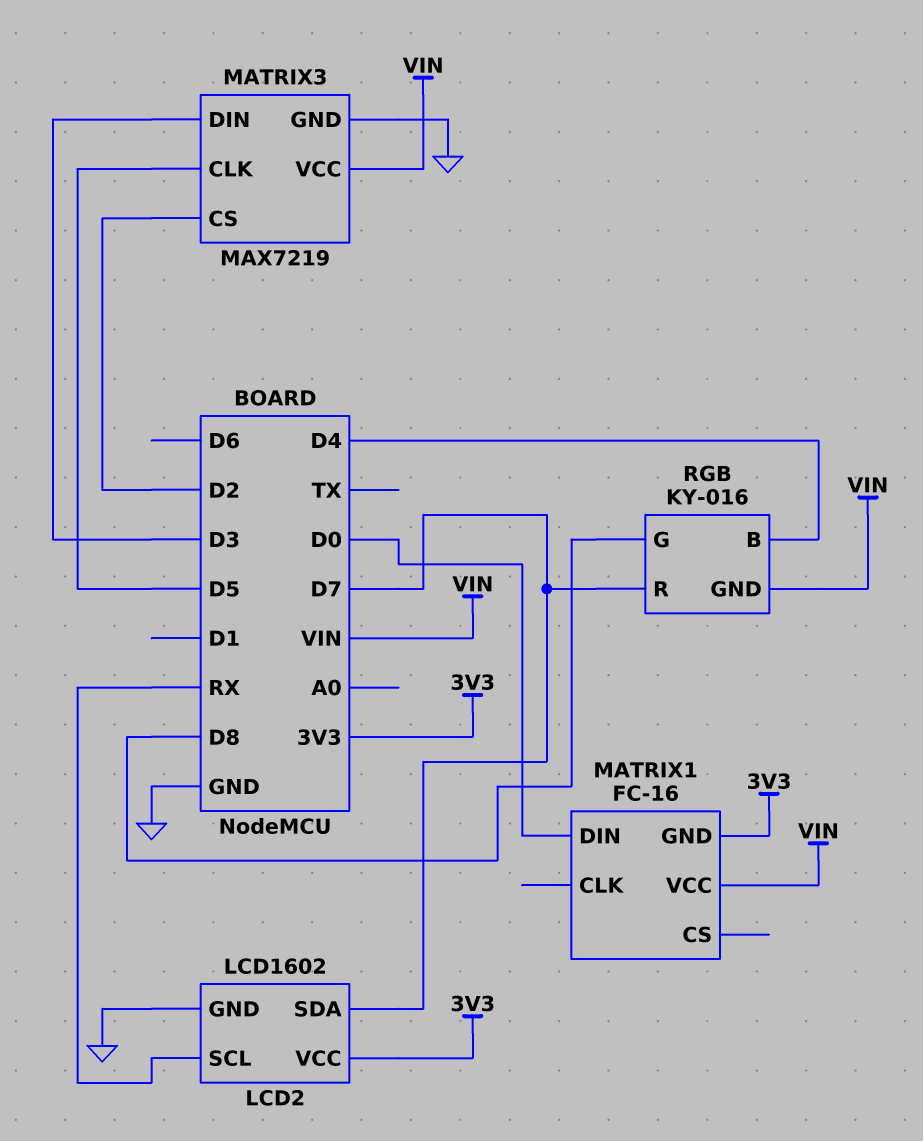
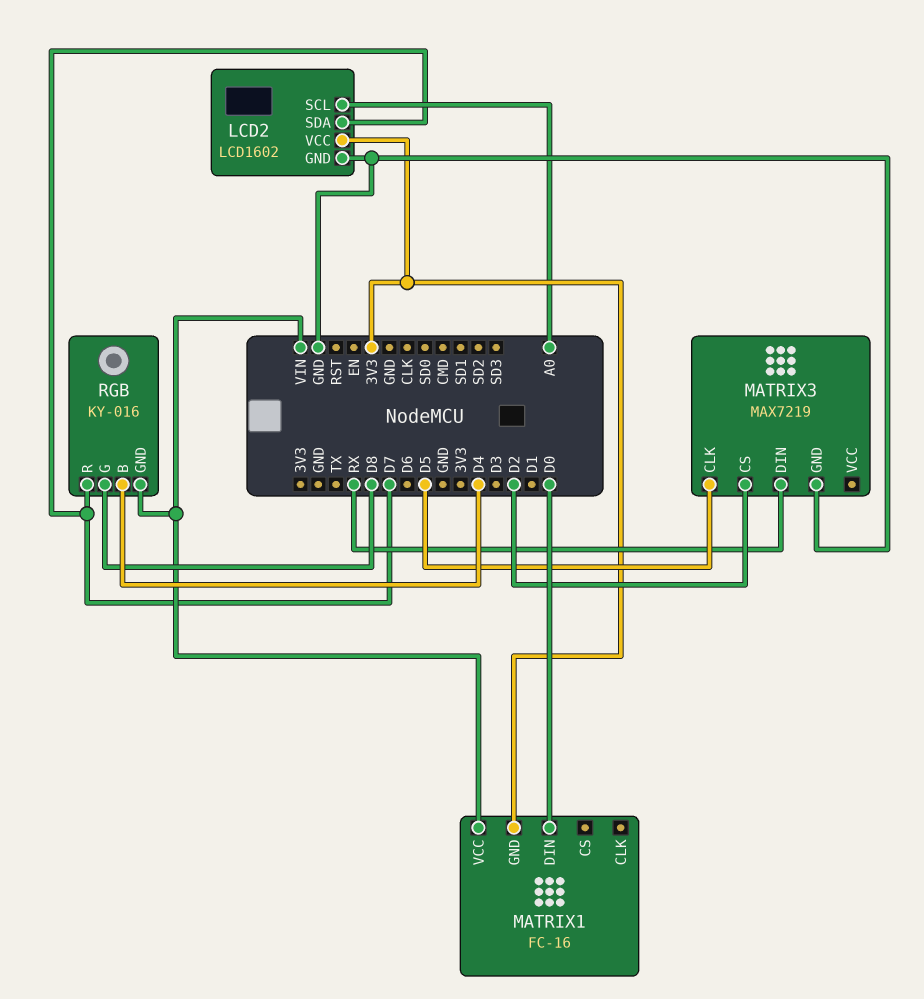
LCD2 pin SCL: RX -> A0
MATRIX3 pin DIN: D3 -> RX
MATRIX3 pin VCC: VIN -> none

